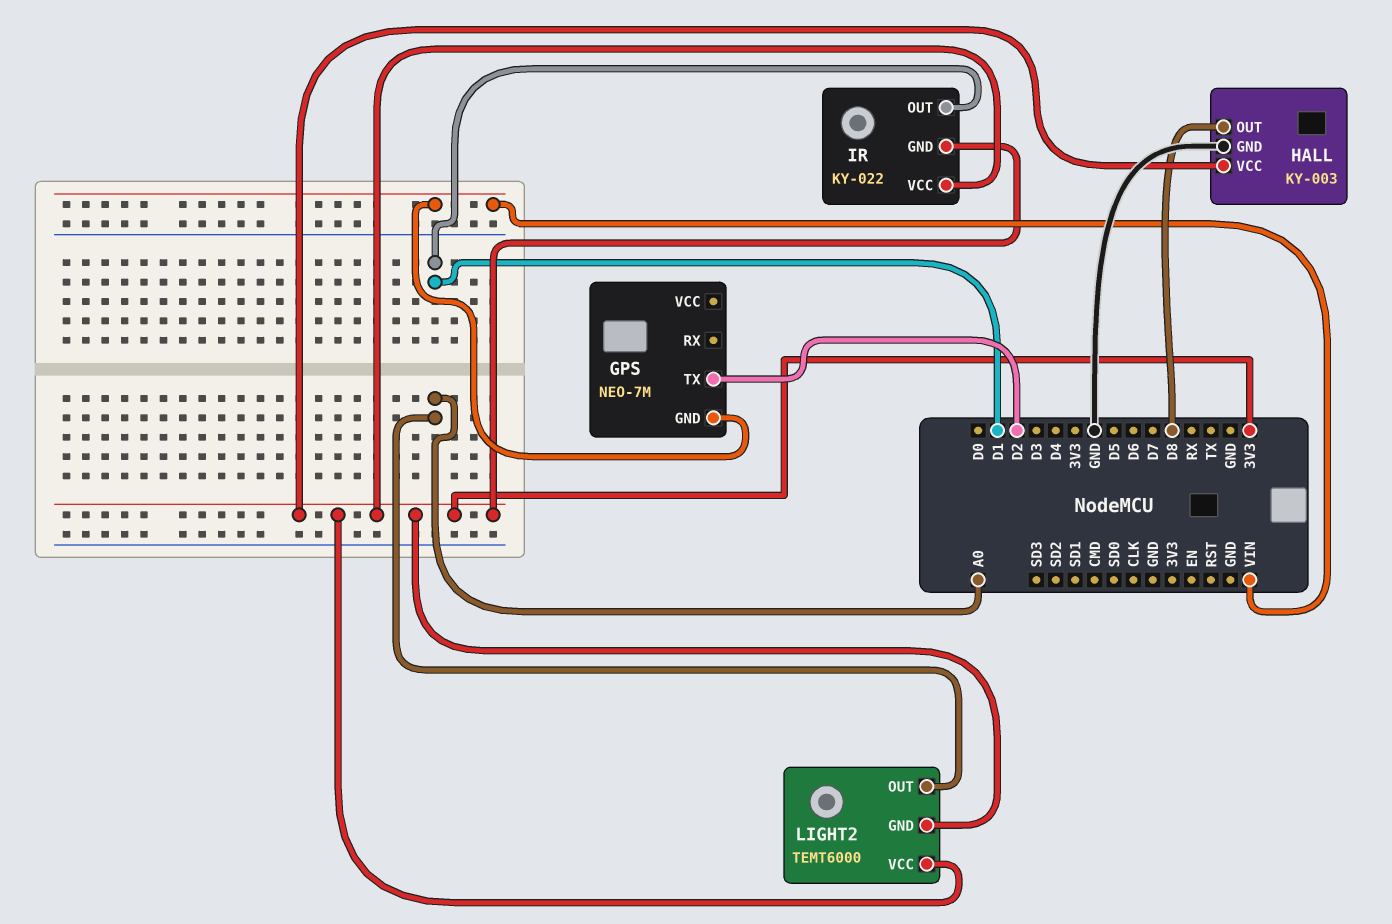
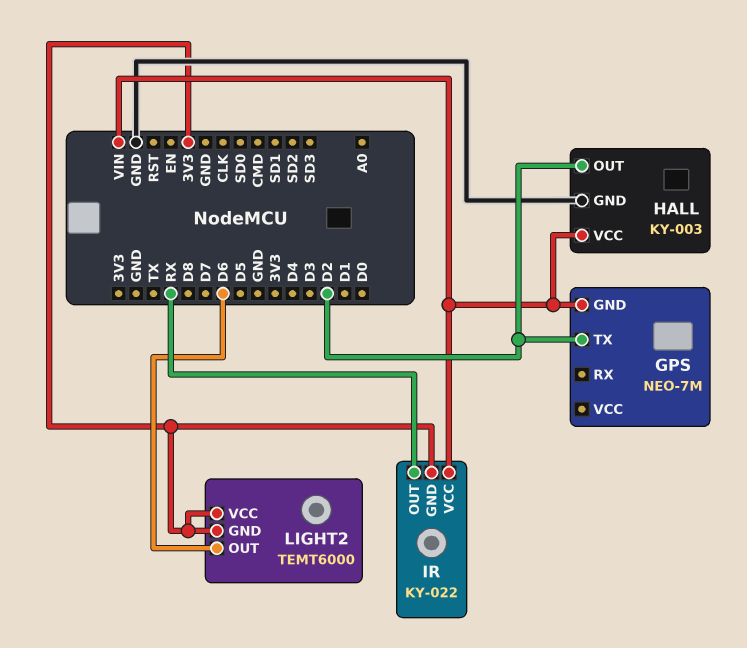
HALL pin OUT: D8 -> D2
HALL pin VCC: 3V3 -> VIN
IR pin OUT: D1 -> RX
IR pin VCC: 3V3 -> VIN
LIGHT2 pin OUT: A0 -> D6

